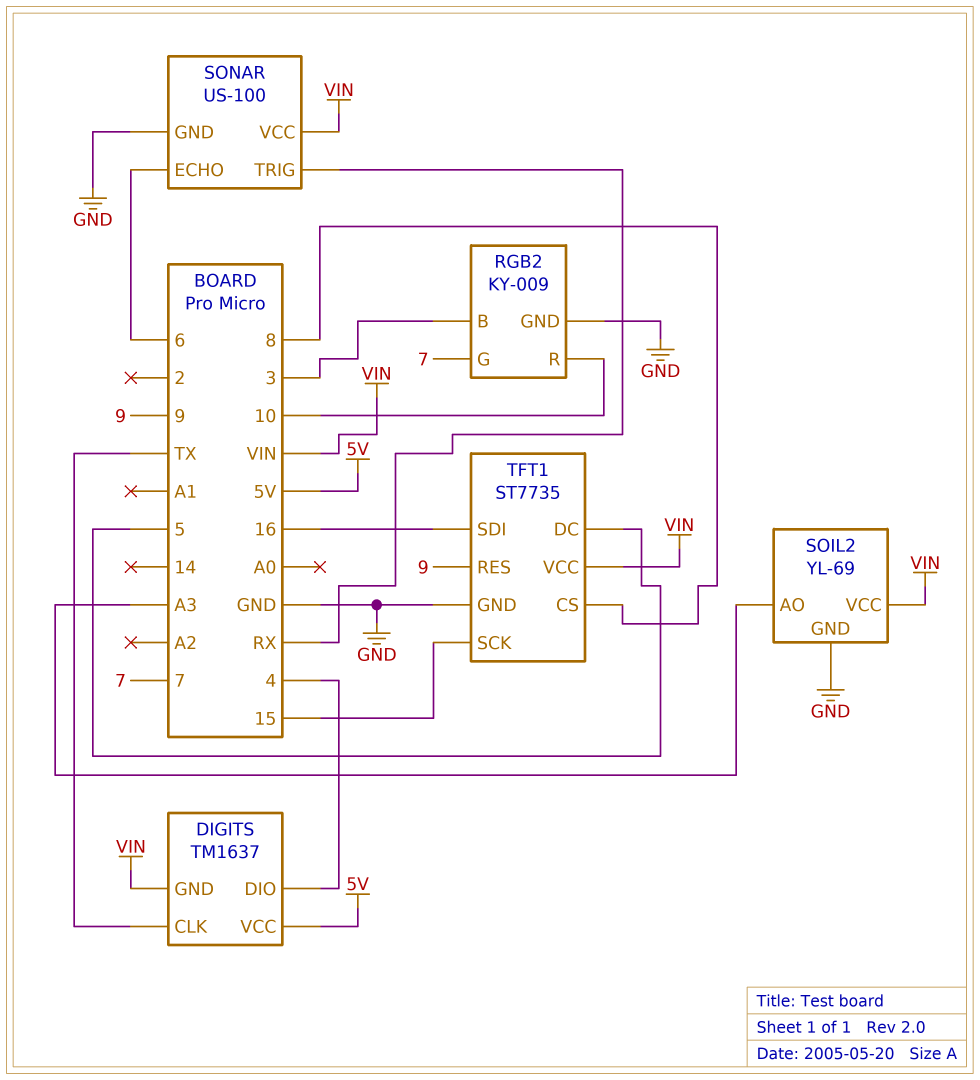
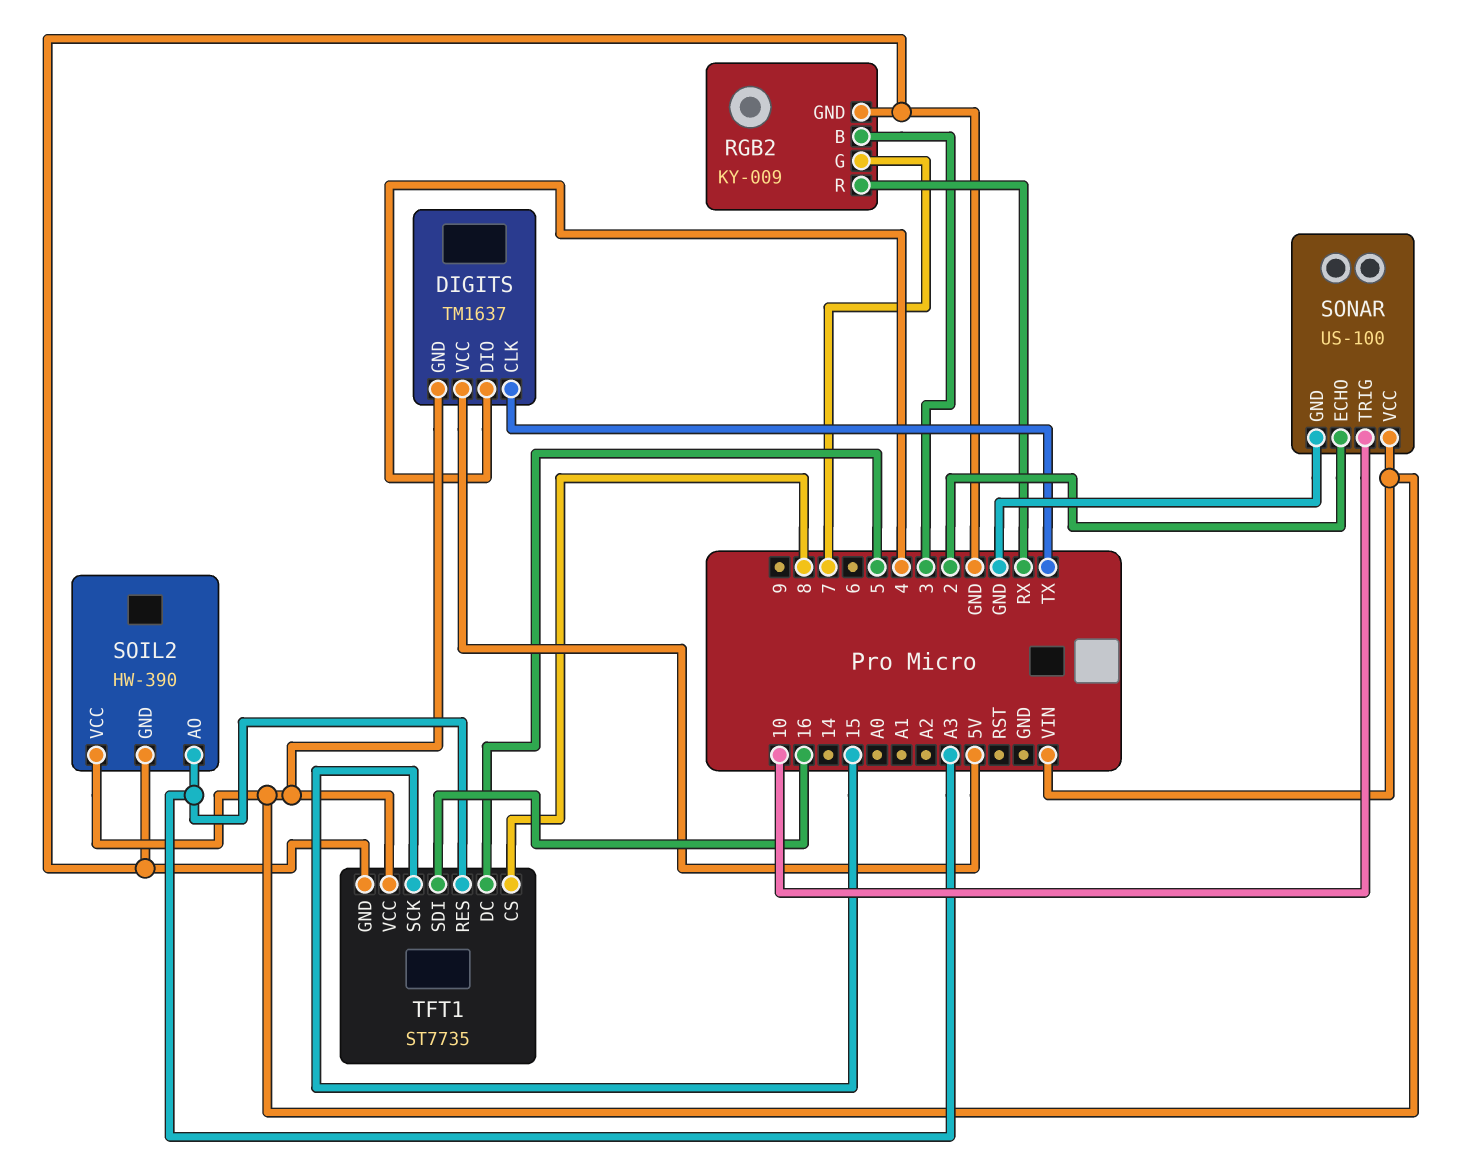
RGB2 pin R: 10 -> RX
SOIL2: YL-69 -> HW-390
SONAR pin ECHO: 6 -> 2
SONAR pin TRIG: RX -> 10
TFT1 pin RES: 9 -> A3

